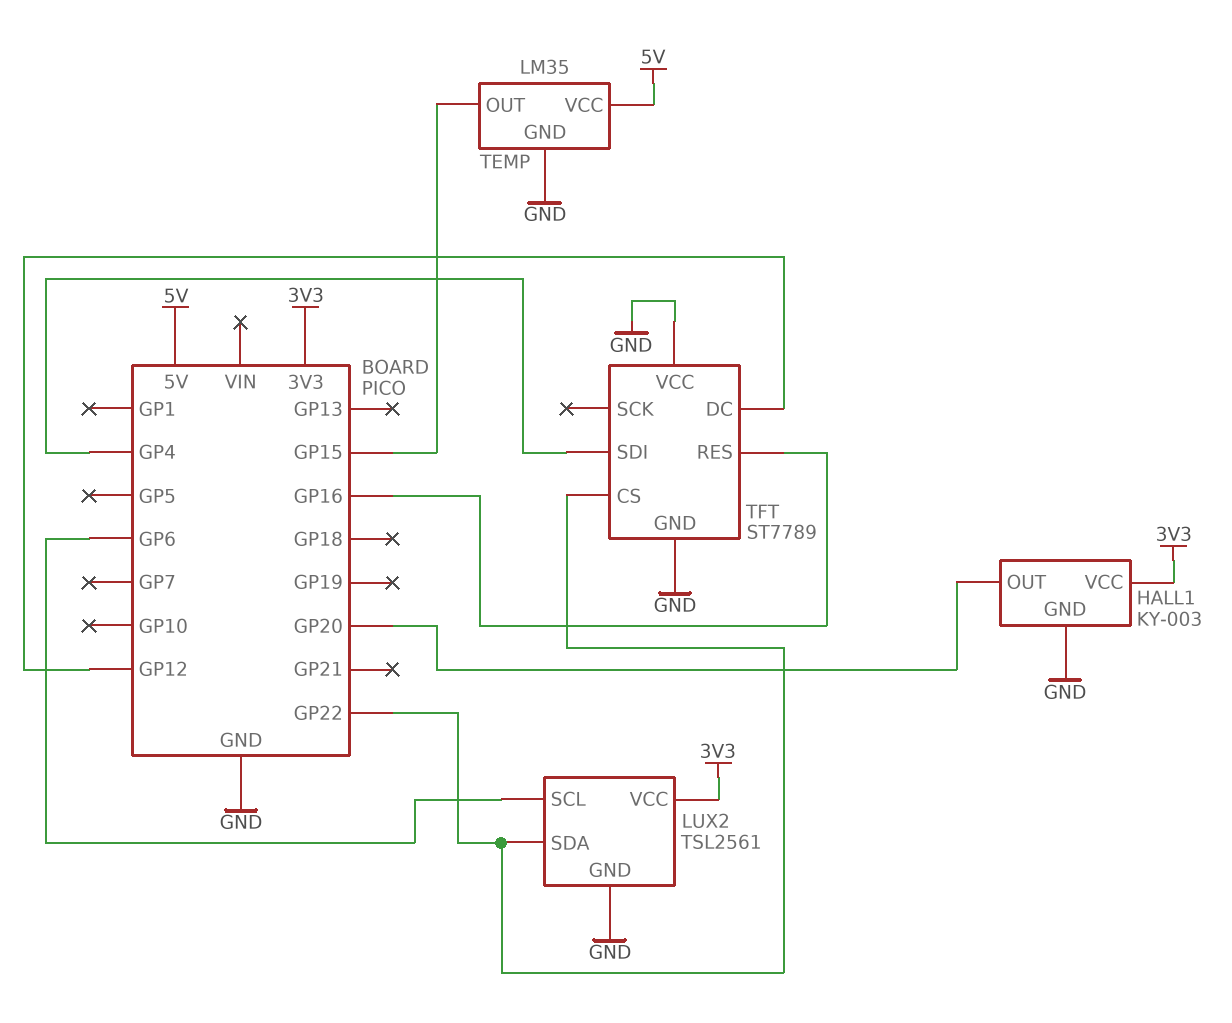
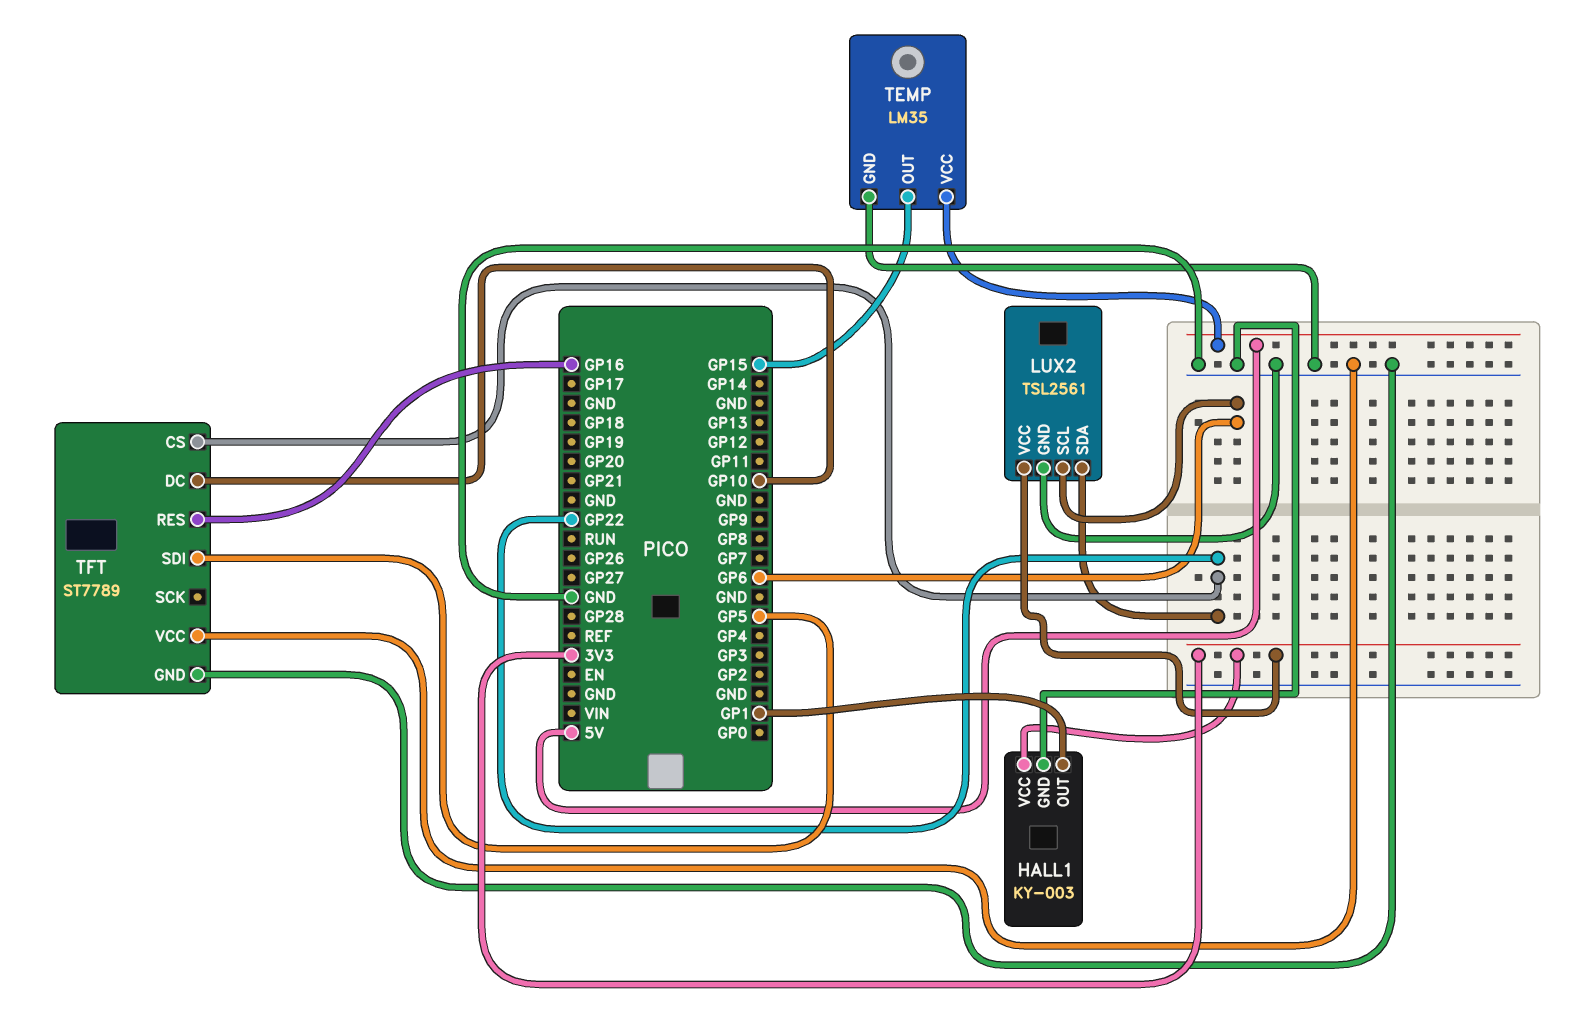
HALL1 pin OUT: GP20 -> GP1
TFT pin DC: GP12 -> GP10
TFT pin SDI: GP4 -> GP5

